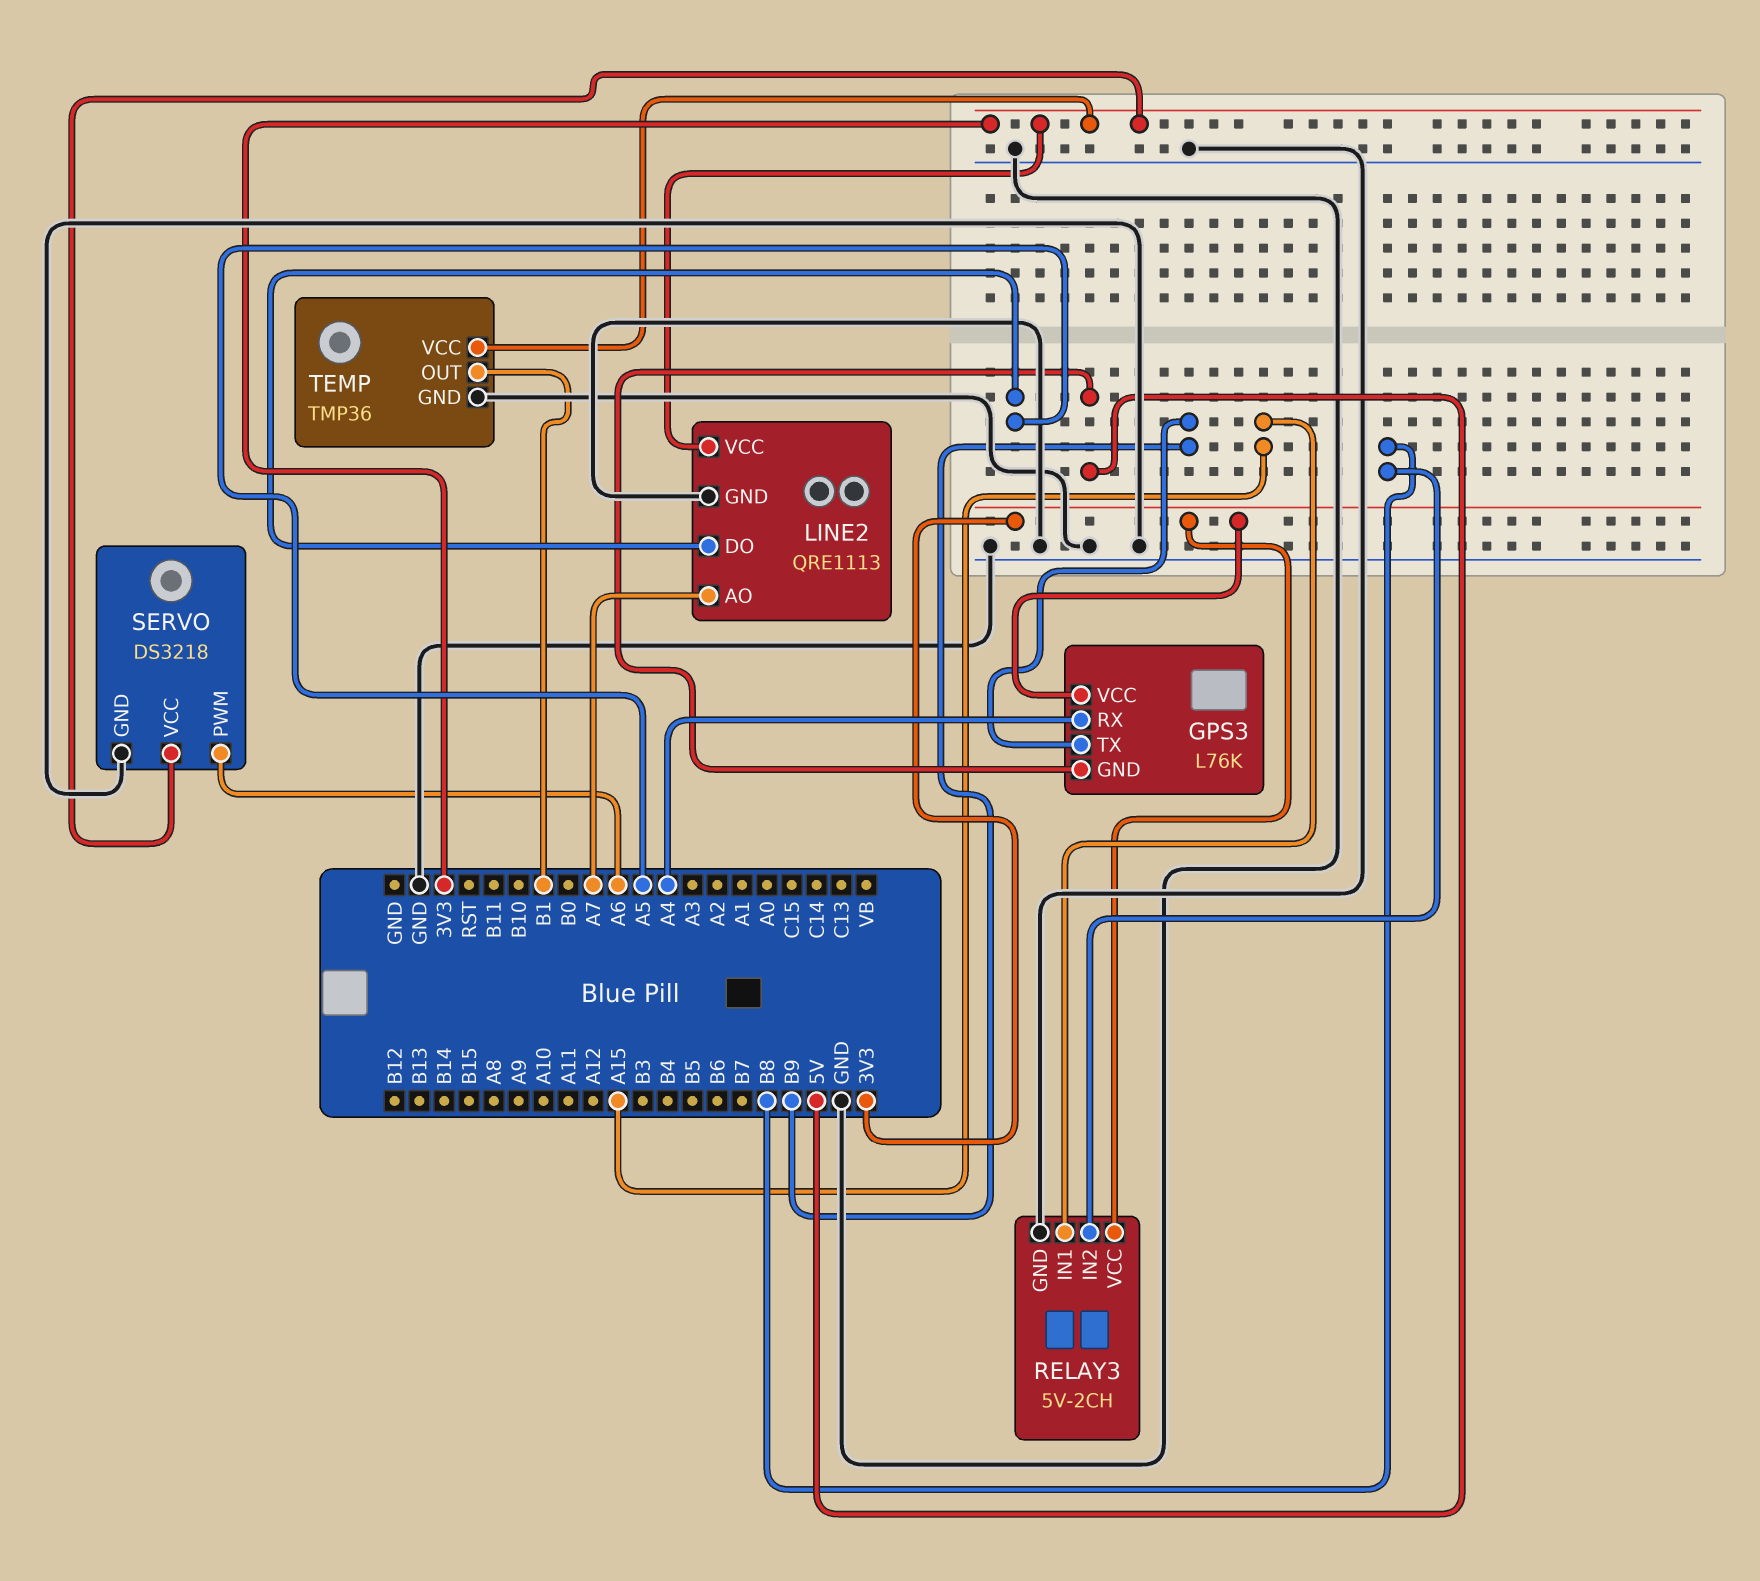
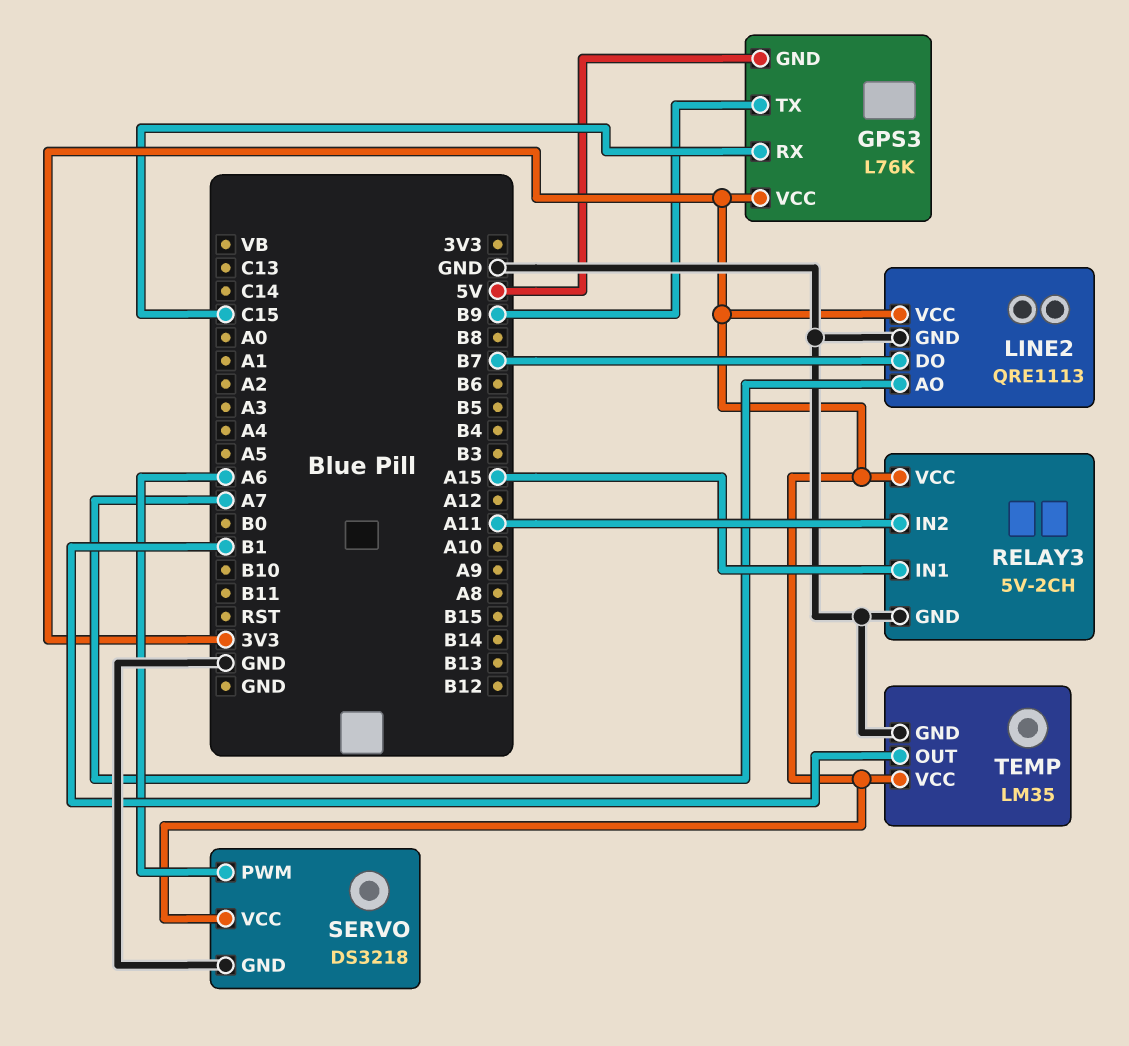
GPS3 pin RX: A4 -> C15
LINE2 pin DO: A5 -> B7
RELAY3 pin IN2: B8 -> A11
TEMP: TMP36 -> LM35

